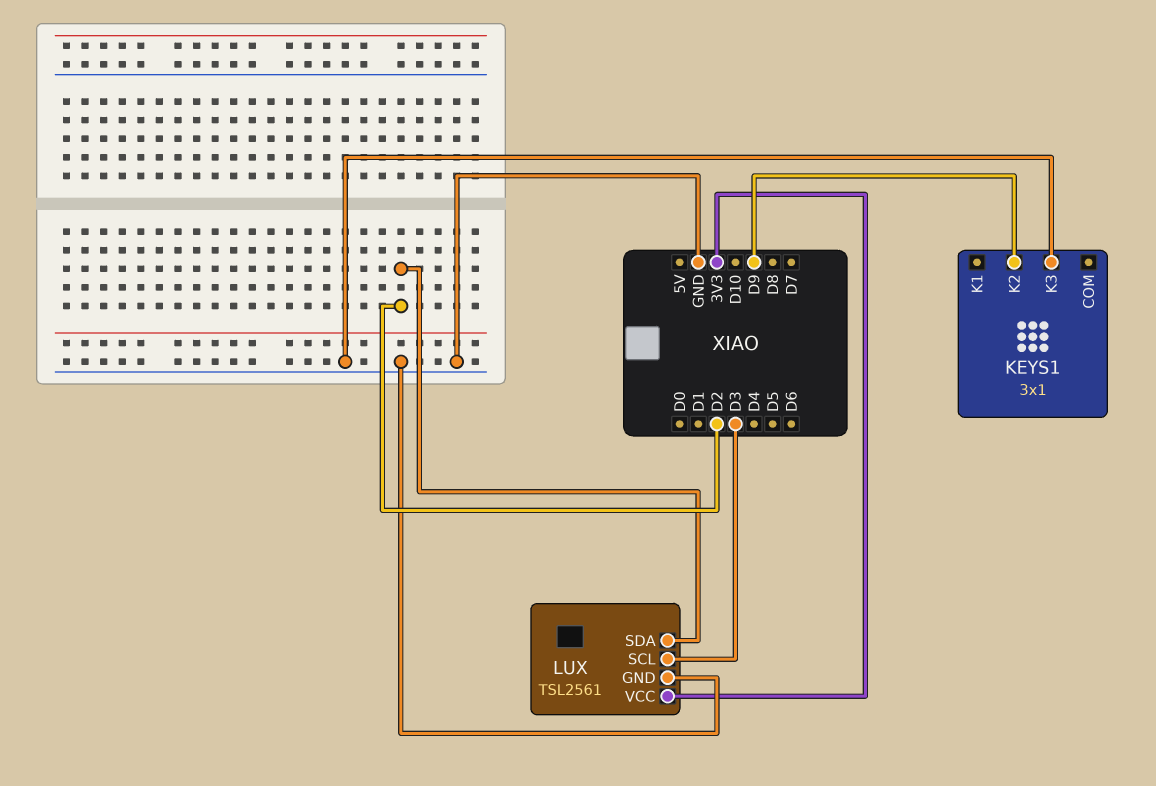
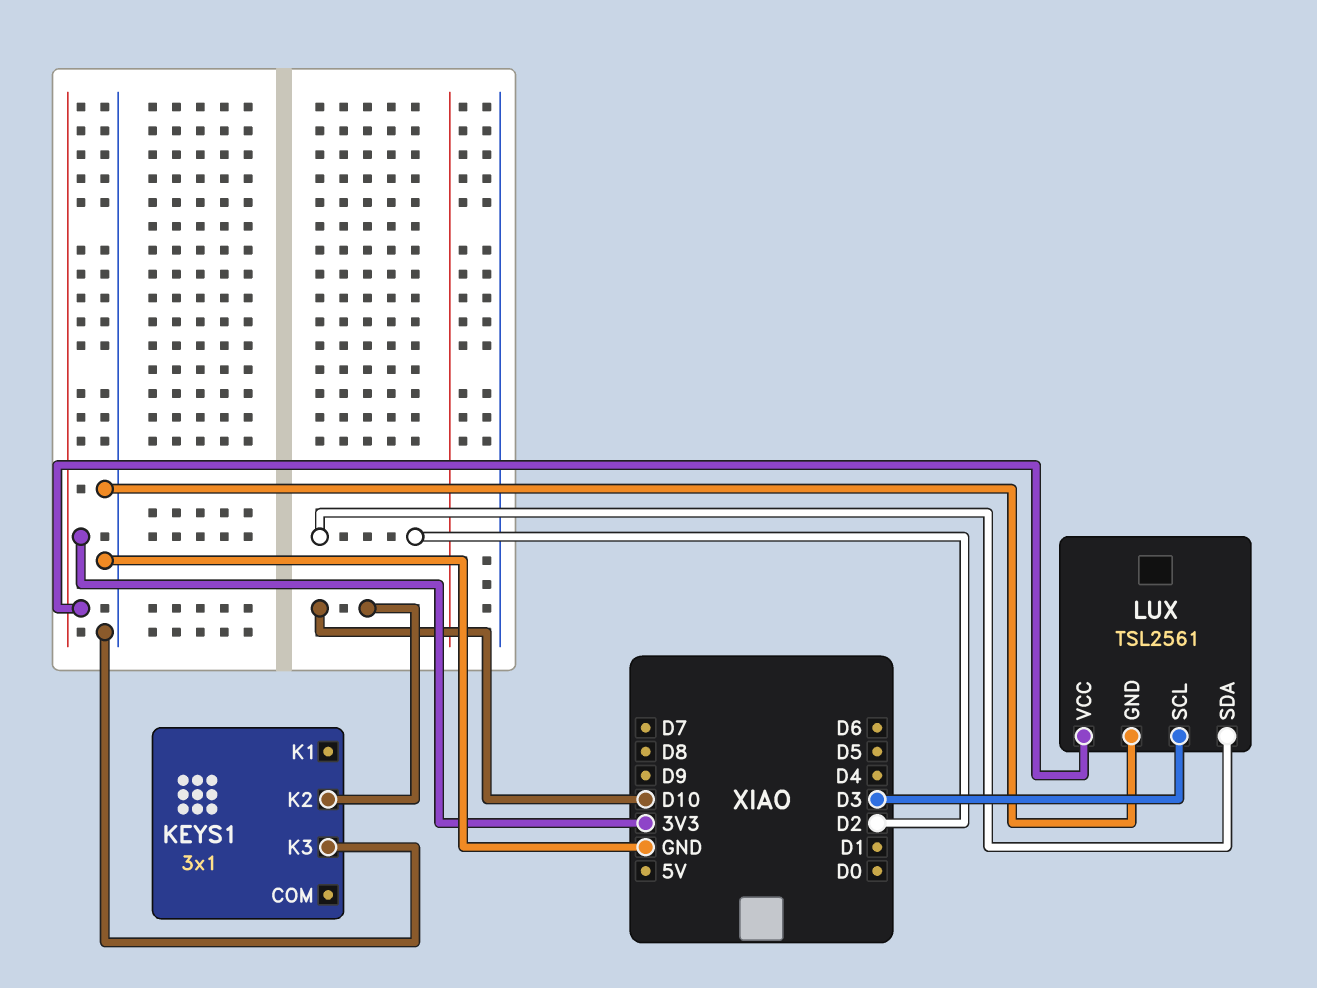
KEYS1 pin K2: D9 -> D10

